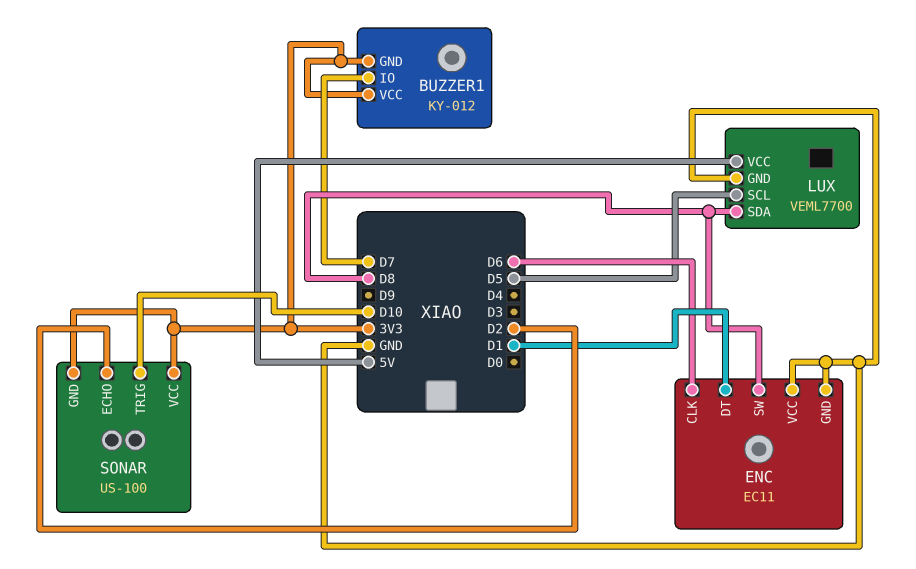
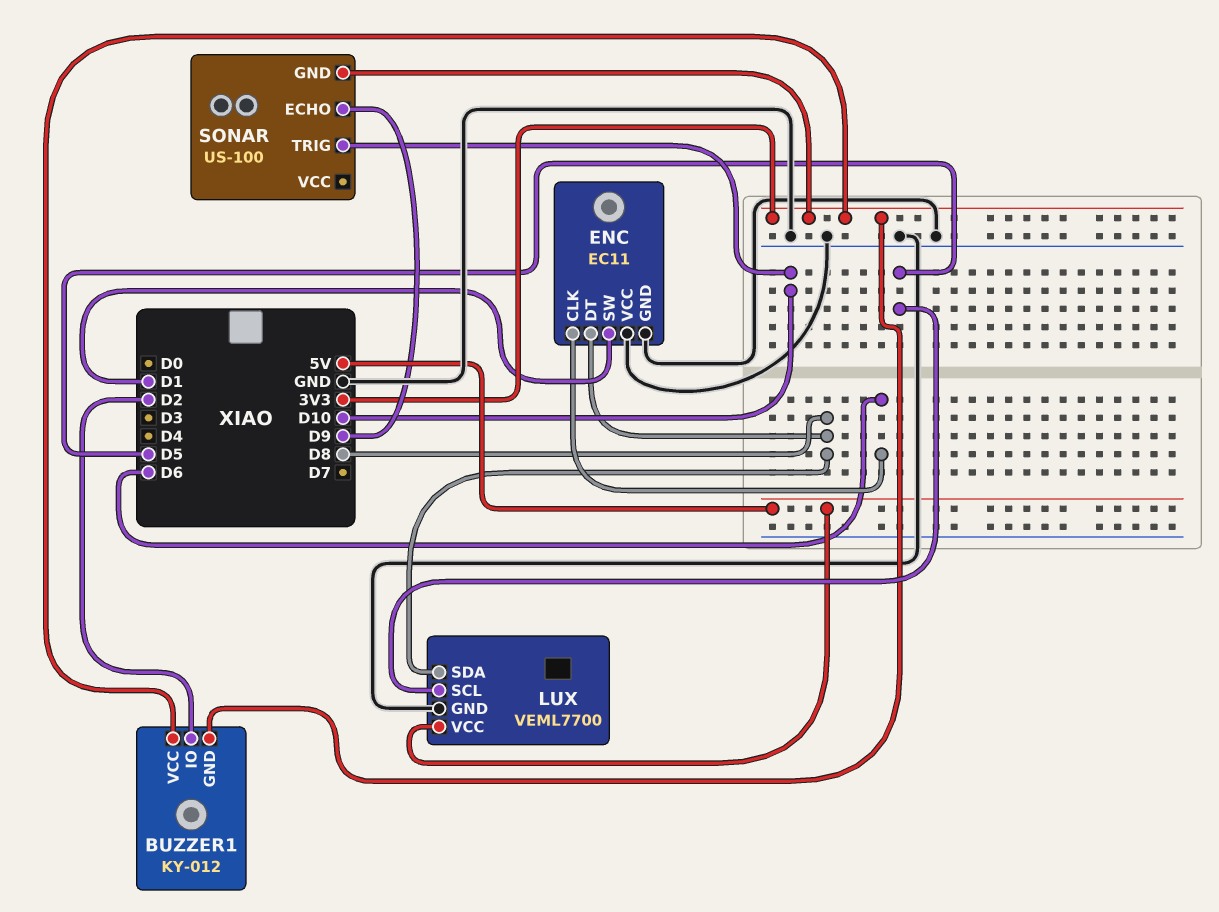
BUZZER1 pin IO: D7 -> D2
ENC pin DT: D1 -> D8
ENC pin SW: D8 -> D1
SONAR pin ECHO: D2 -> D9
SONAR pin VCC: 3V3 -> none

